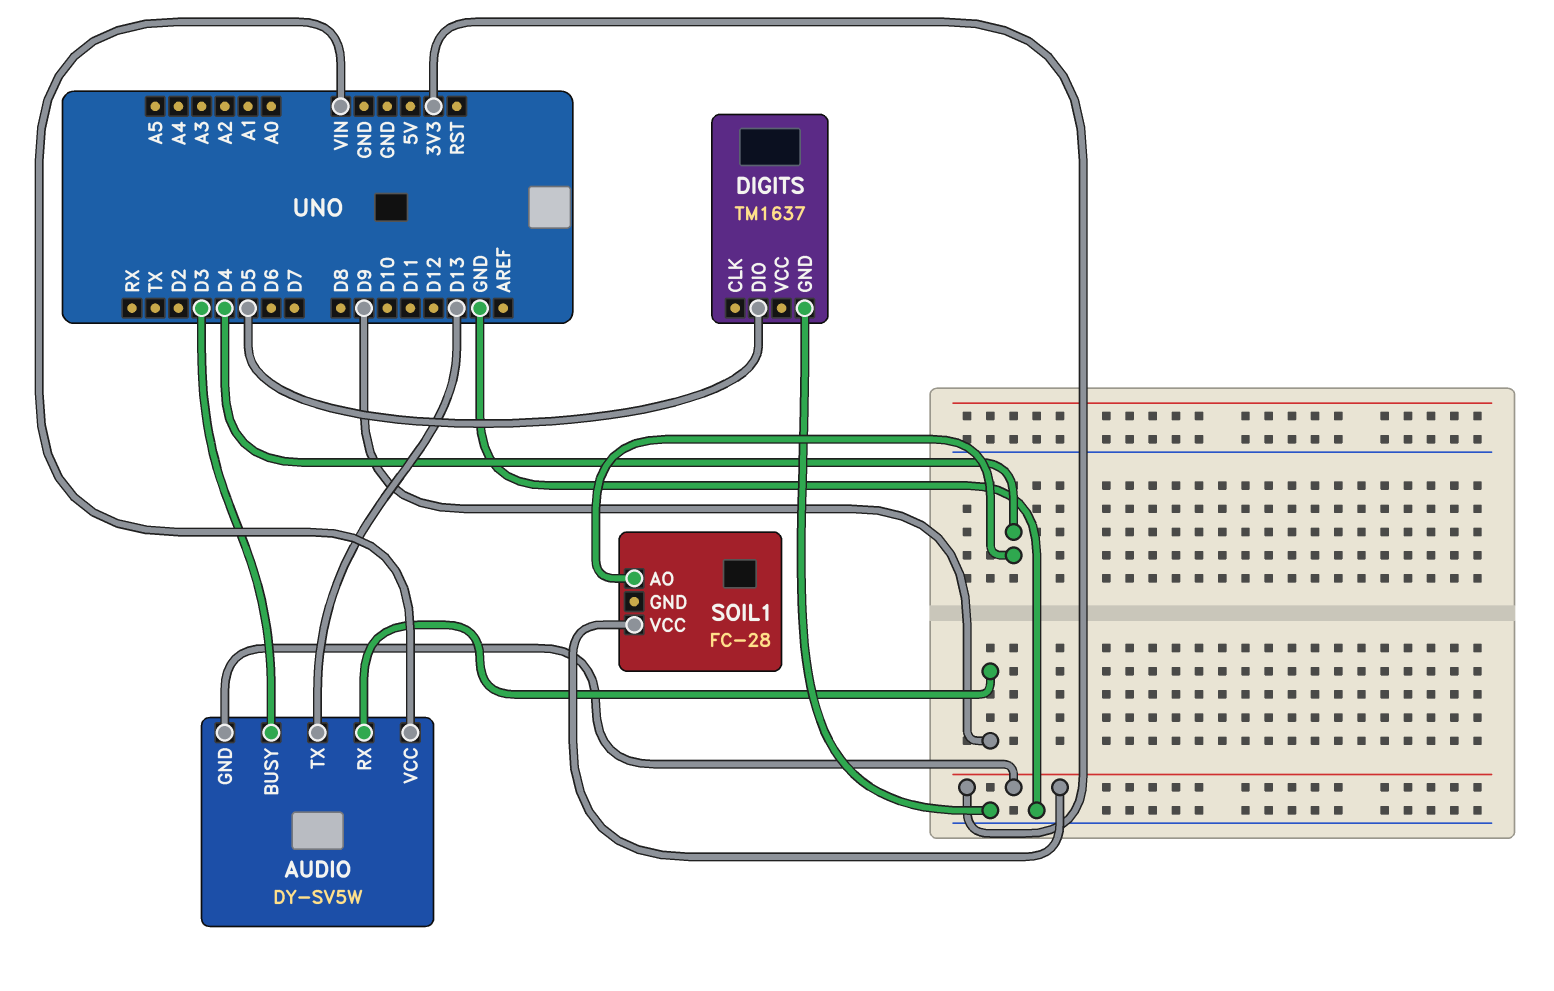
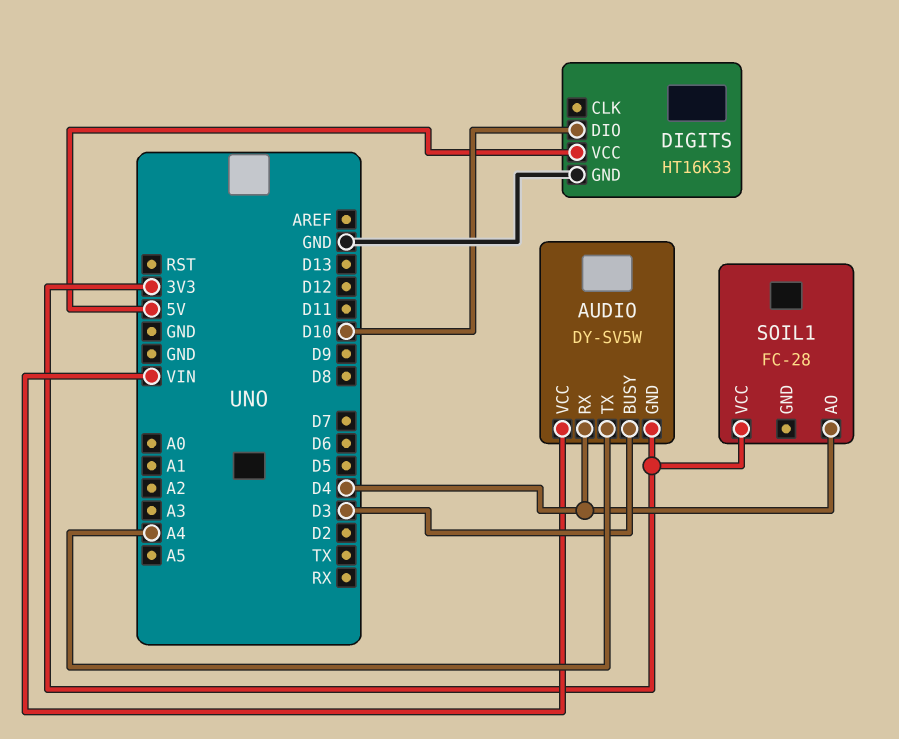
AUDIO pin RX: D9 -> D4
AUDIO pin TX: D13 -> A4
DIGITS: TM1637 -> HT16K33
DIGITS pin DIO: D5 -> D10
DIGITS pin VCC: none -> 5V

